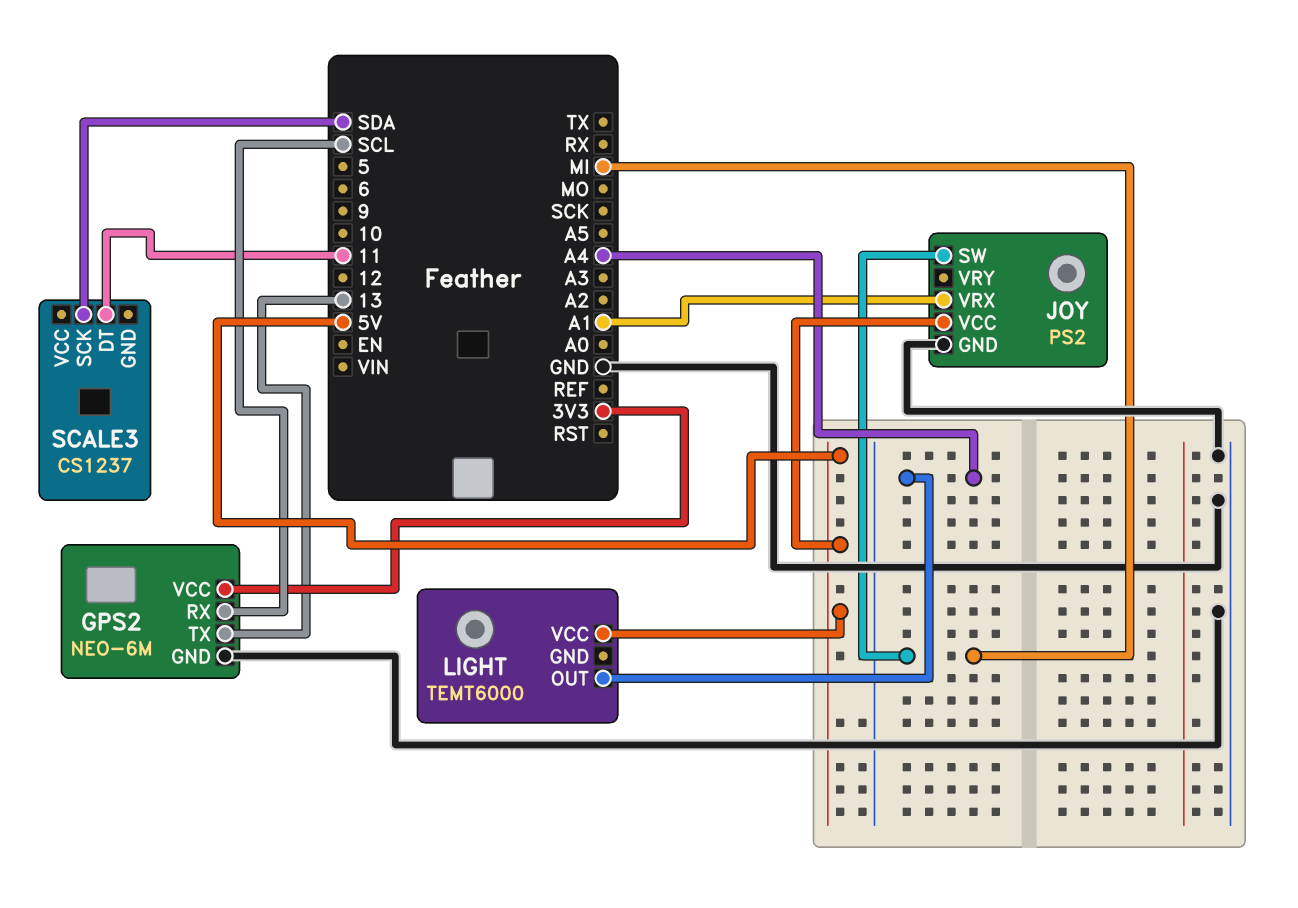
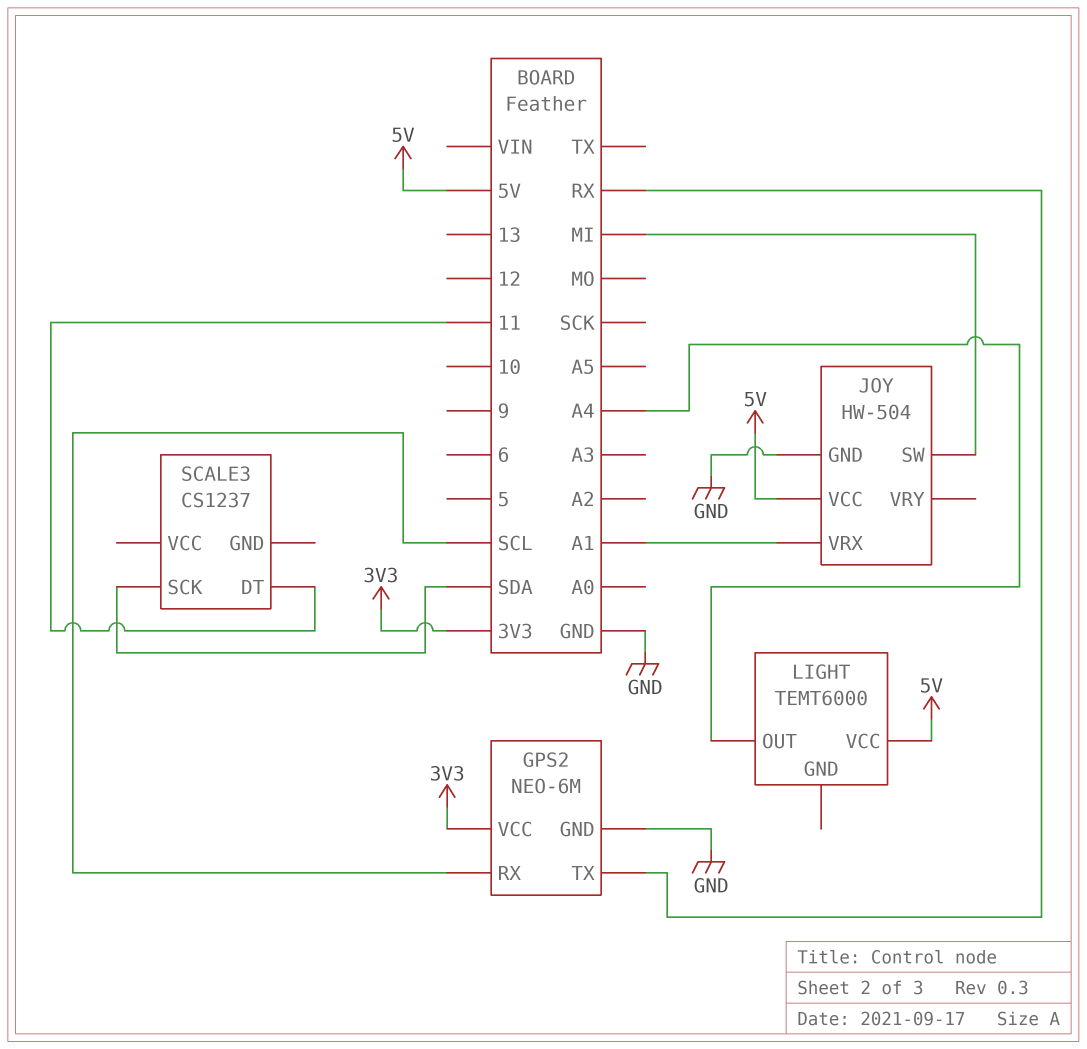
GPS2 pin TX: 13 -> RX
JOY: PS2 -> HW-504

